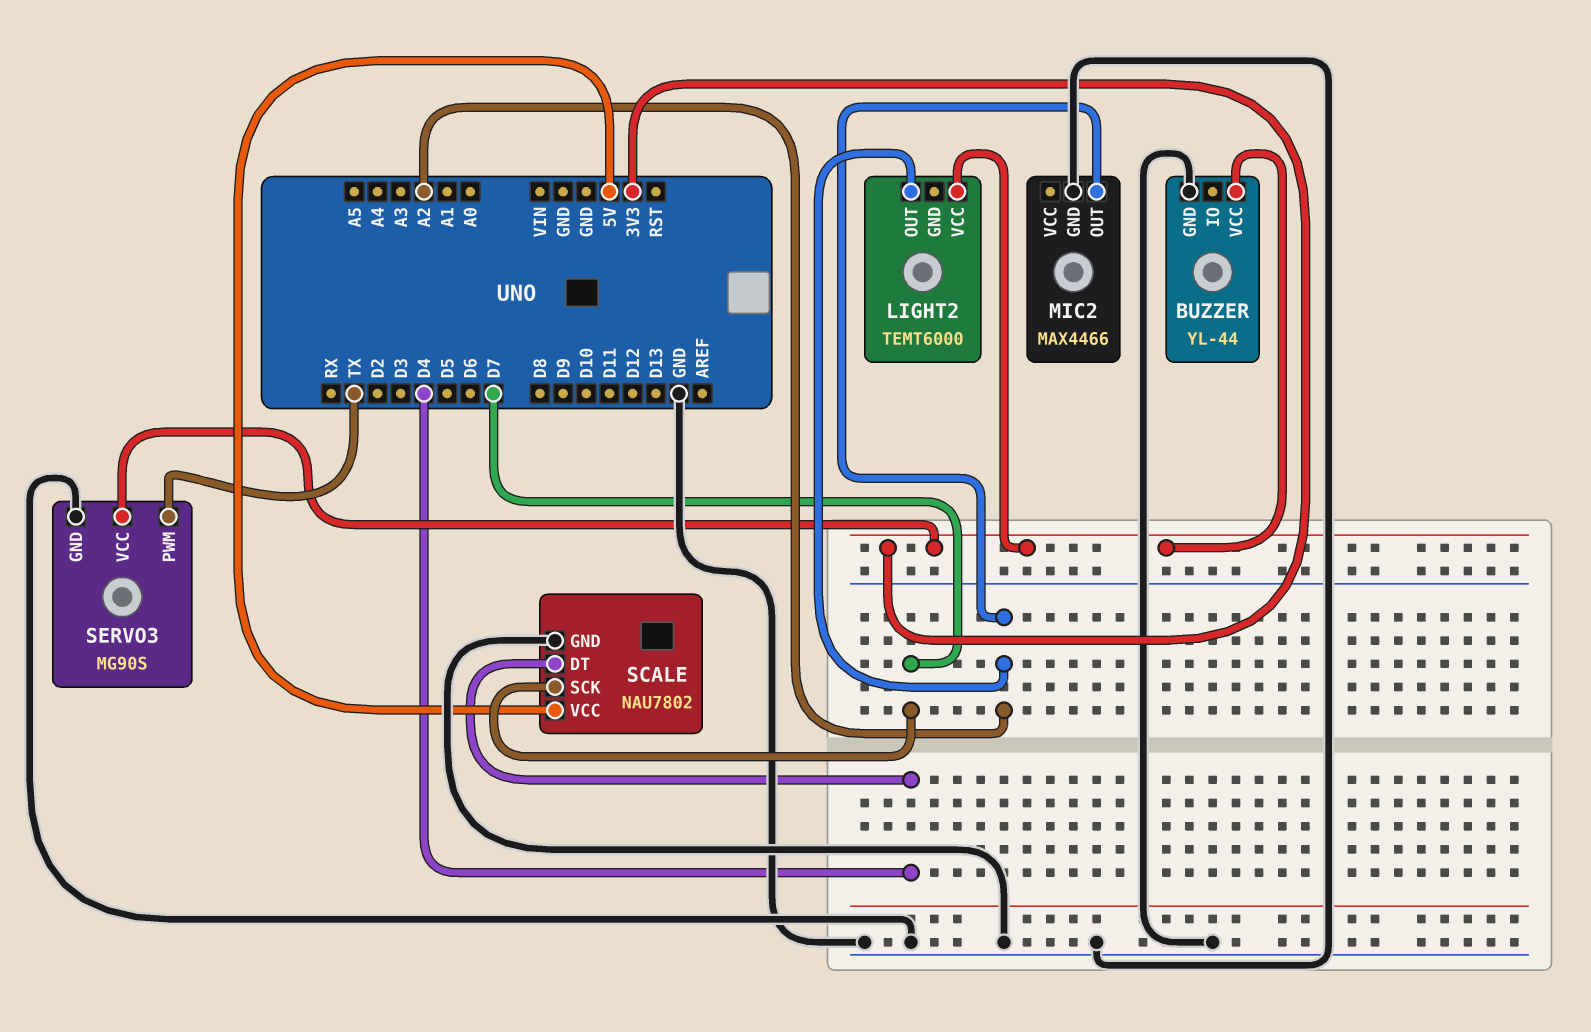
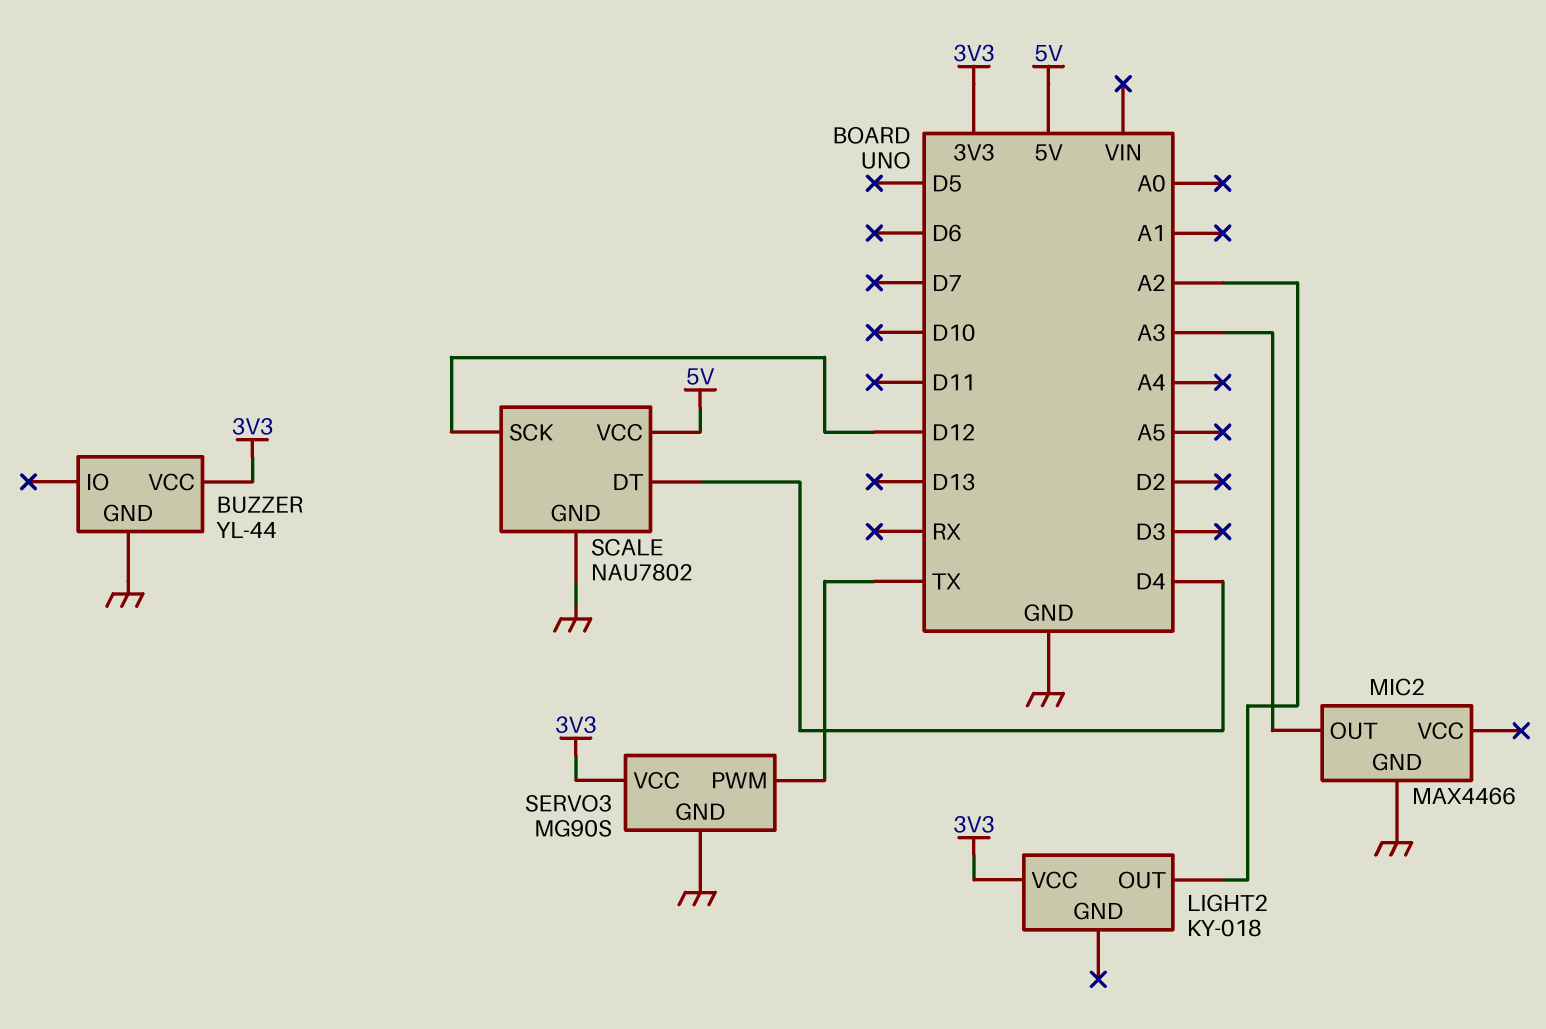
LIGHT2: TEMT6000 -> KY-018
MIC2 pin OUT: A2 -> A3
SCALE pin SCK: D7 -> D12

